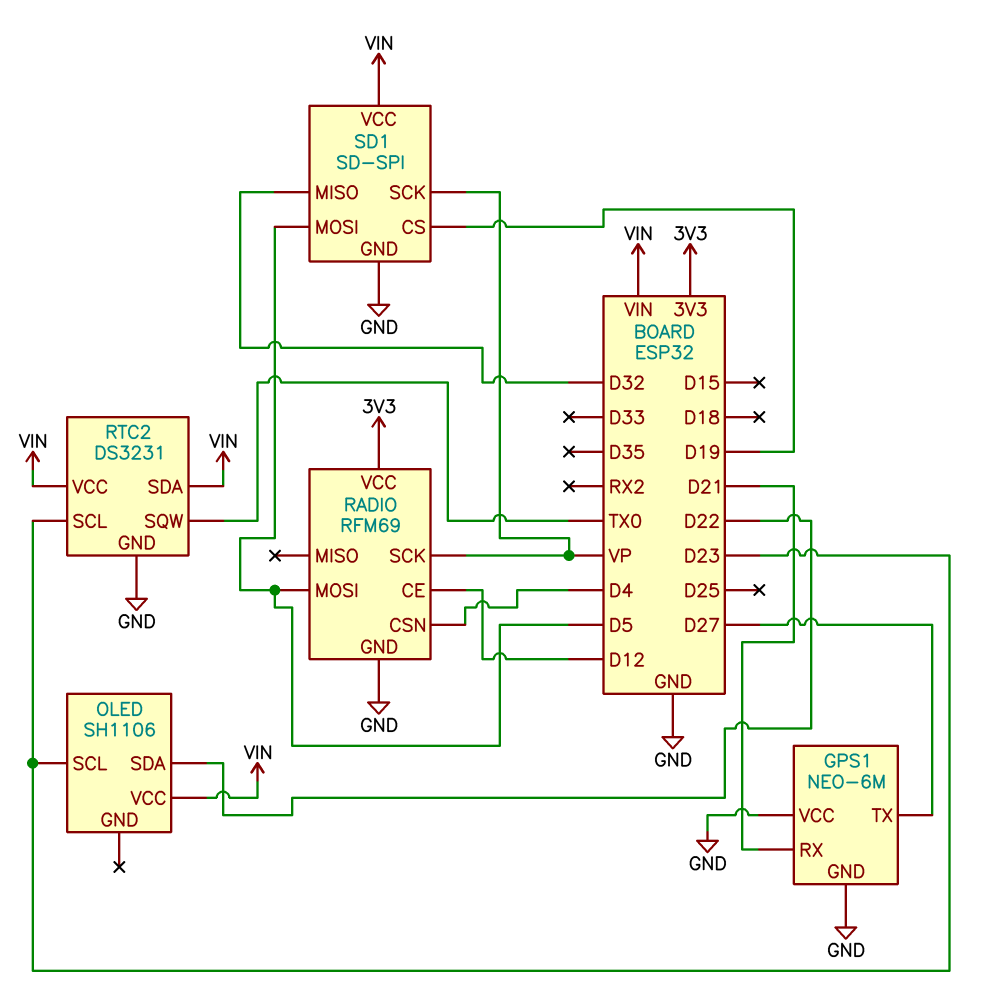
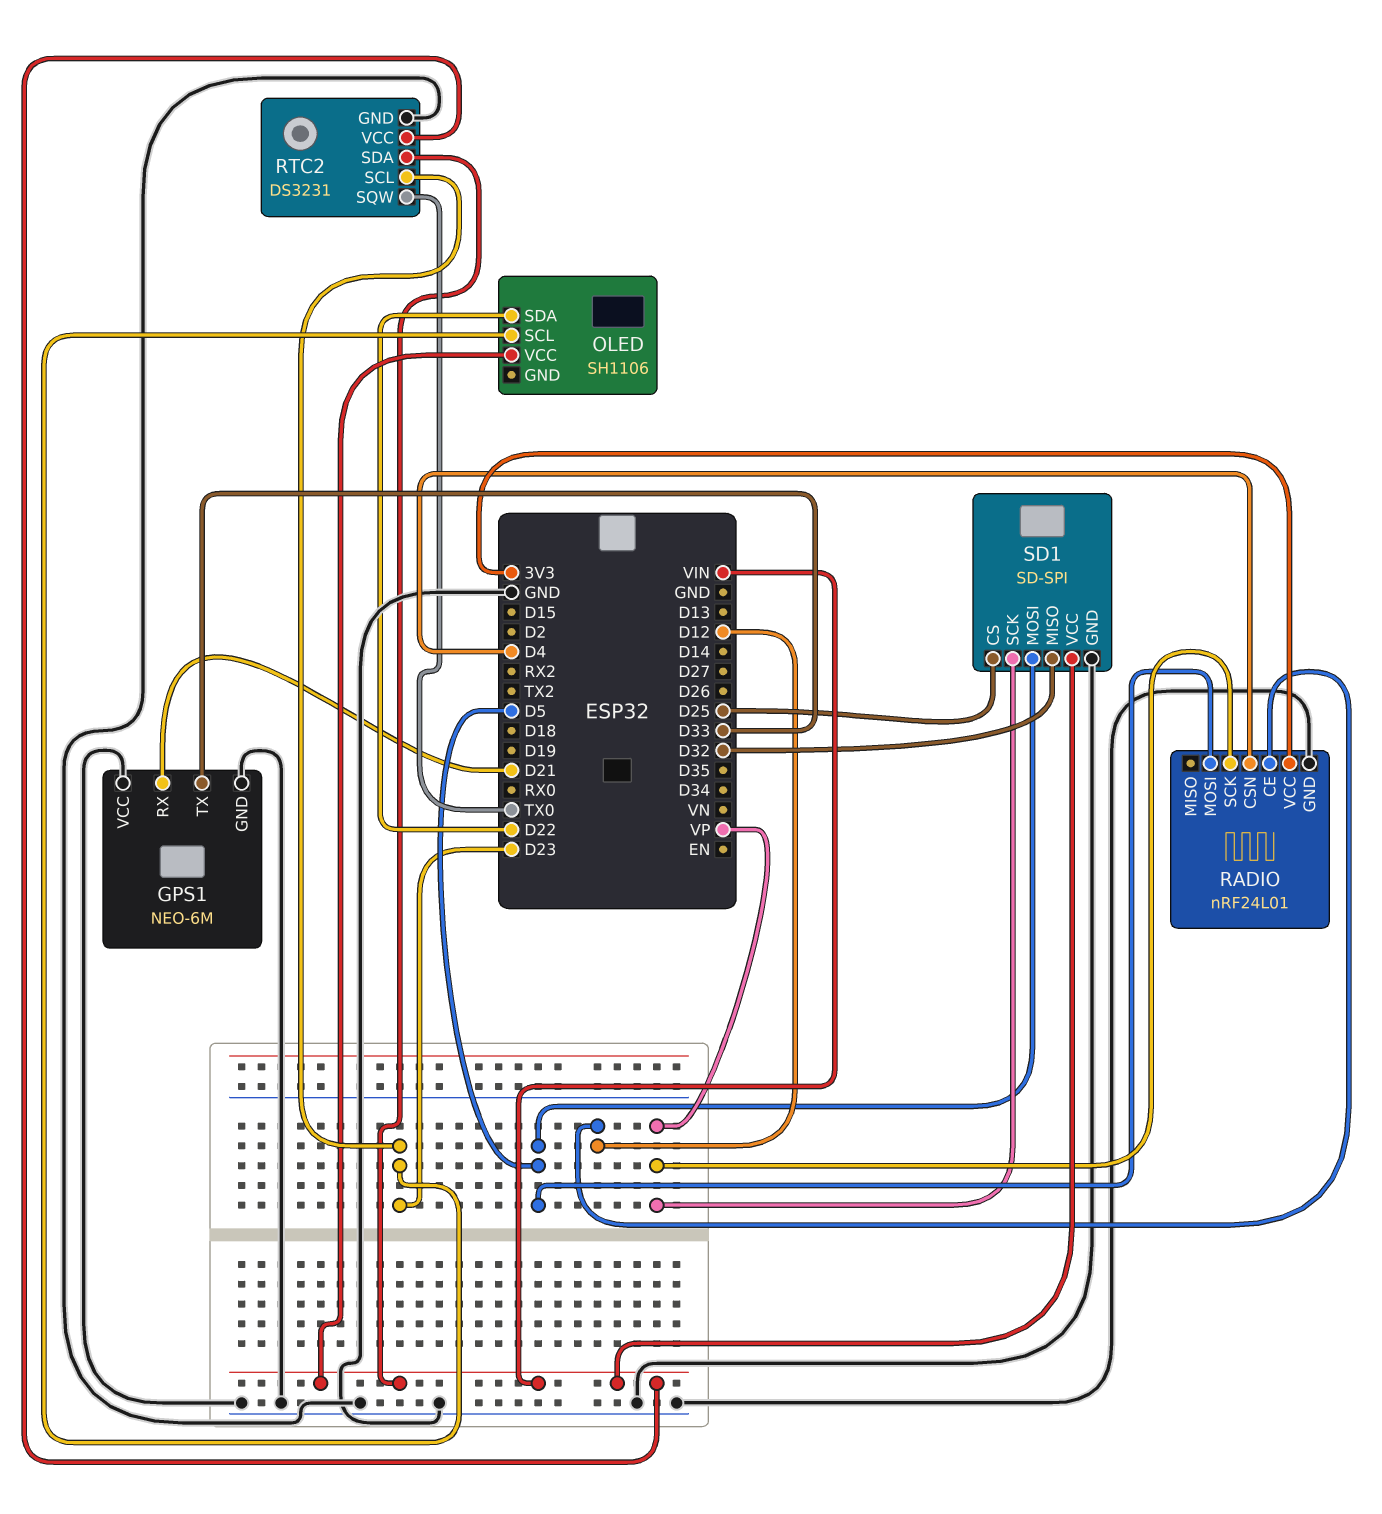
GPS1 pin TX: D27 -> D33
RADIO: RFM69 -> nRF24L01
SD1 pin CS: D19 -> D25

